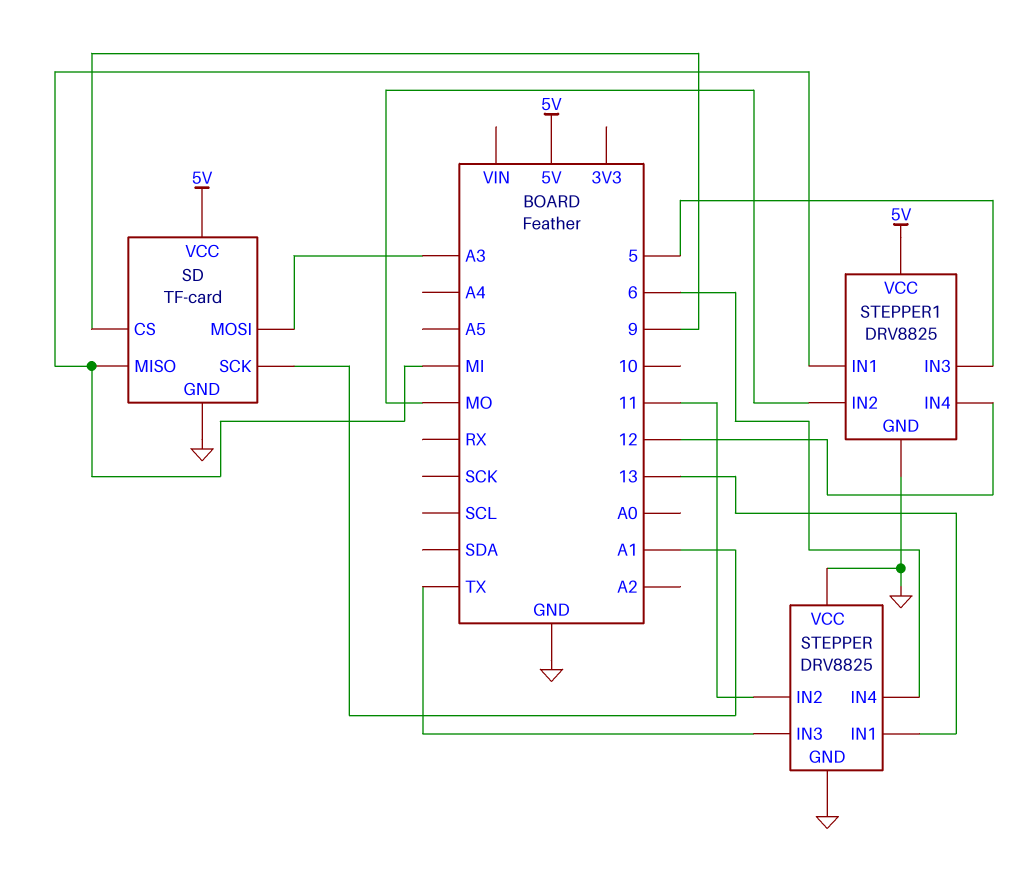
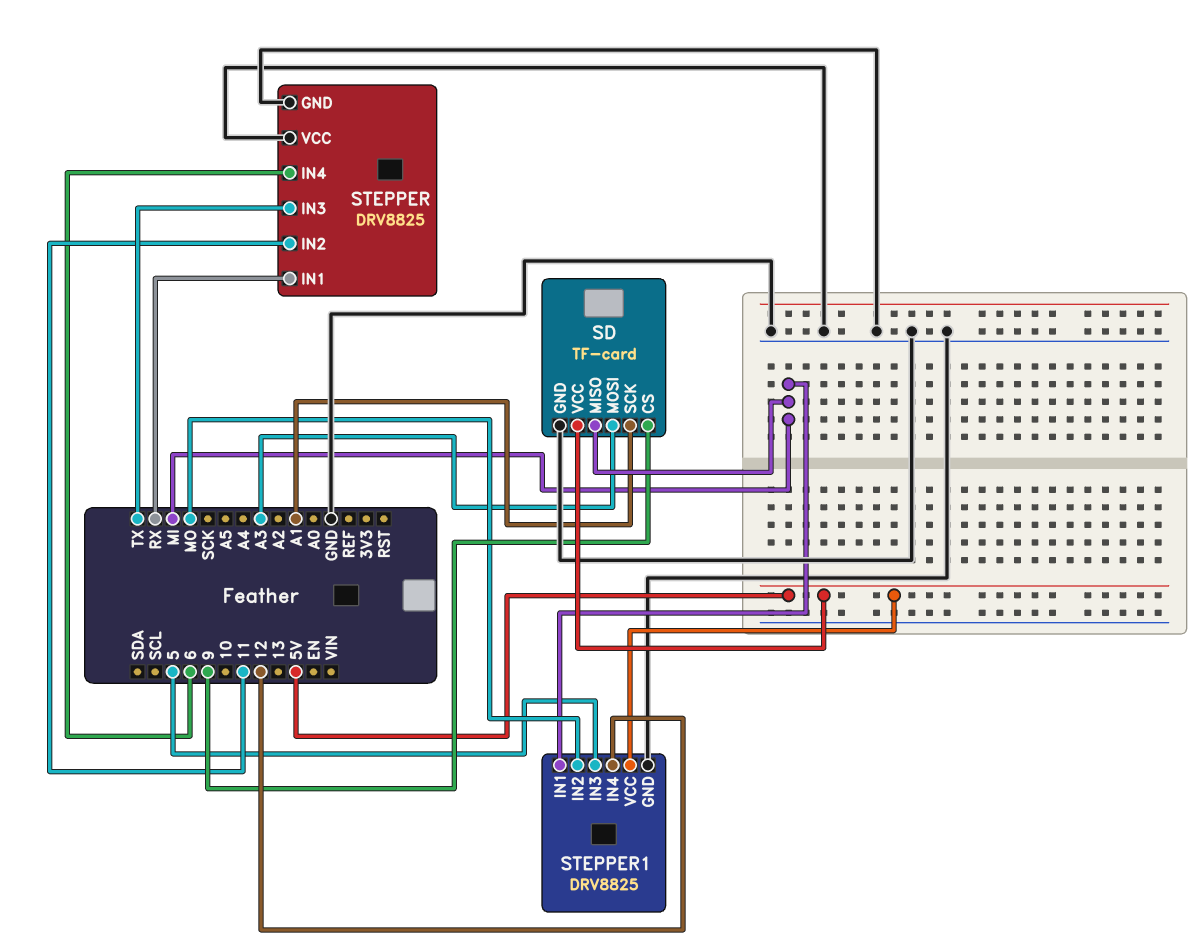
STEPPER pin IN1: 13 -> RX

